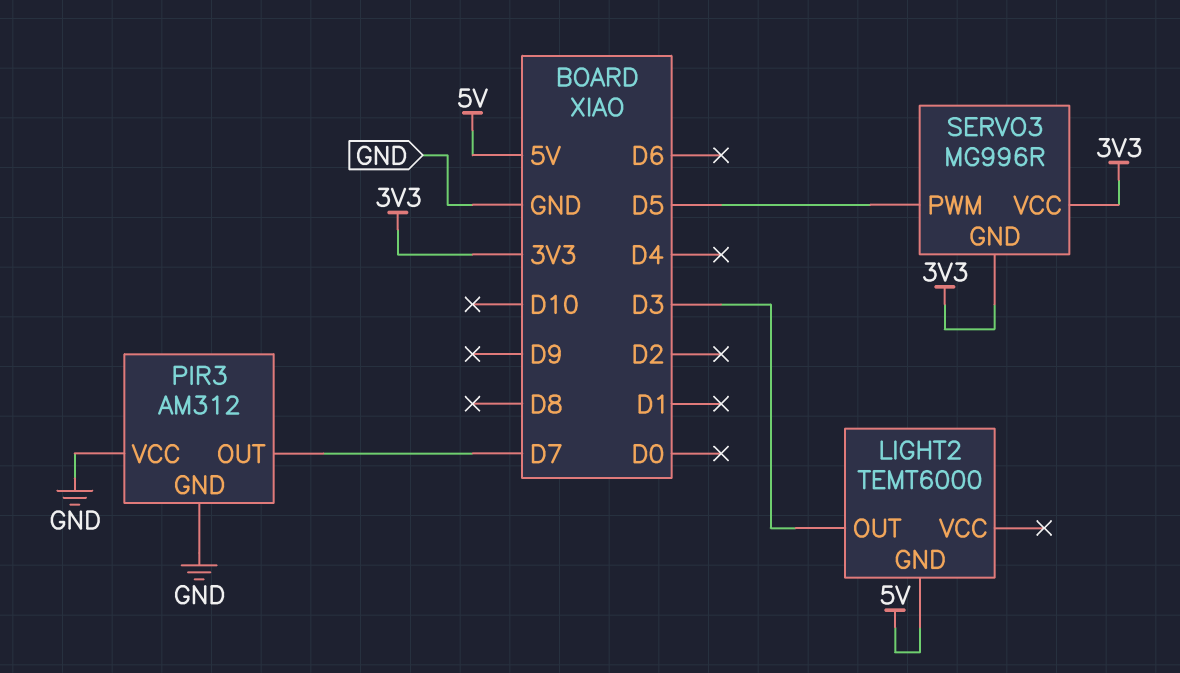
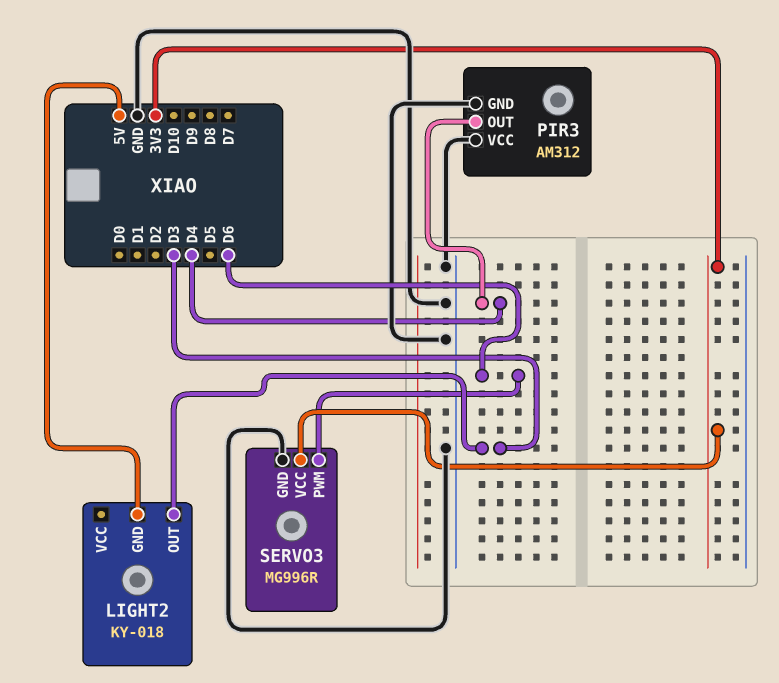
LIGHT2: TEMT6000 -> KY-018
PIR3 pin OUT: D7 -> D4
SERVO3 pin GND: 3V3 -> GND
SERVO3 pin PWM: D5 -> D6

